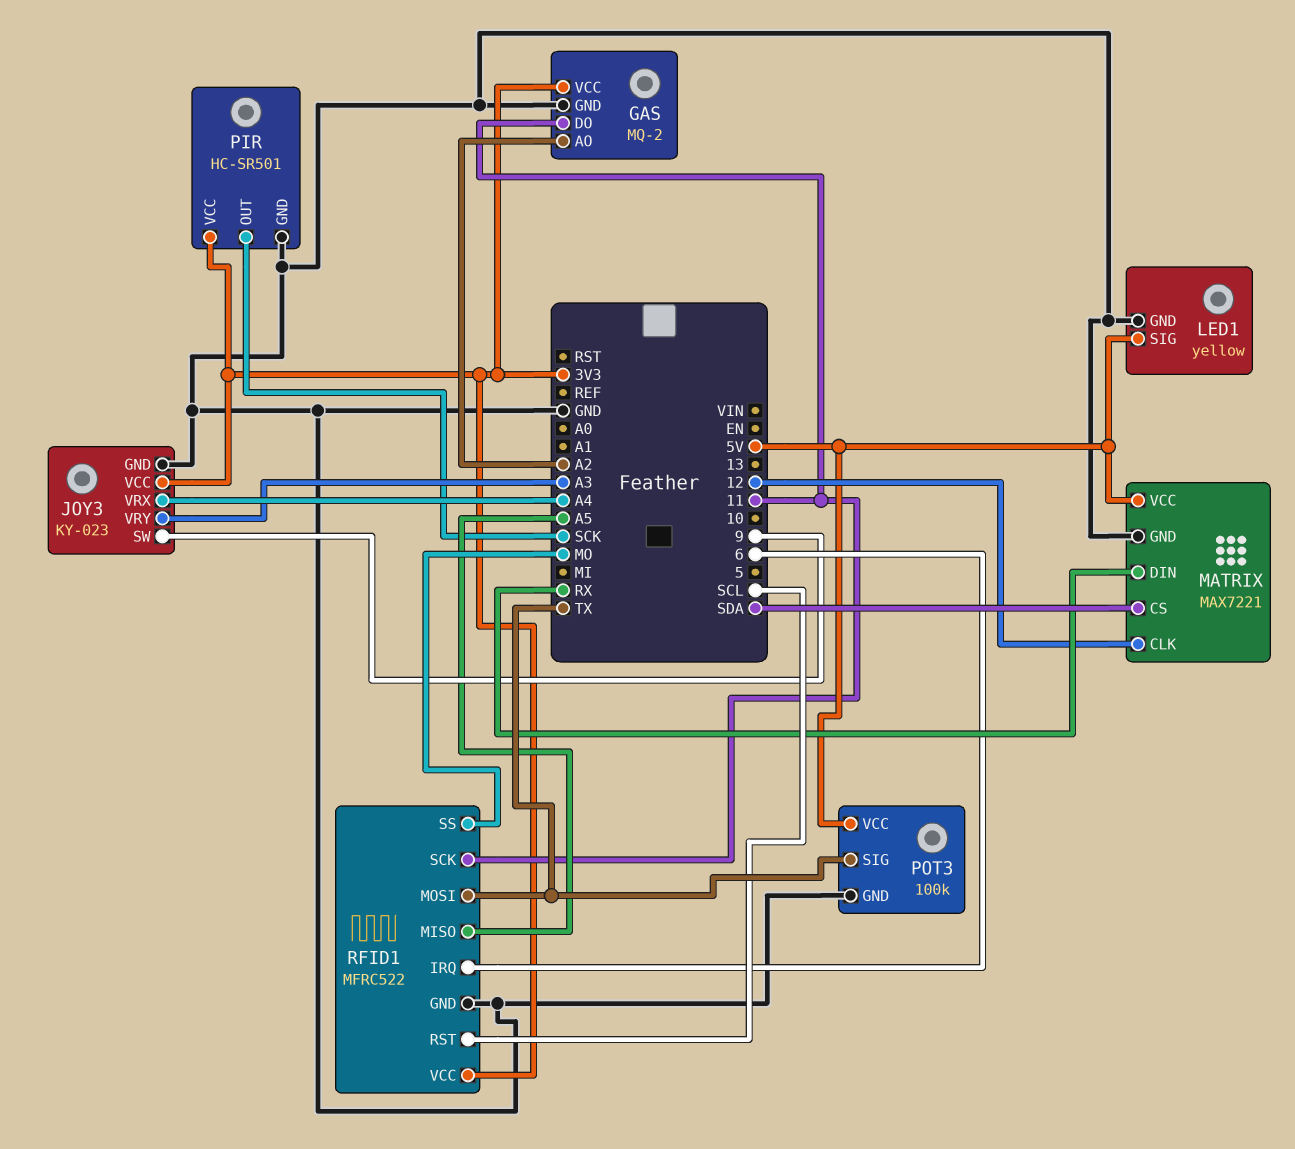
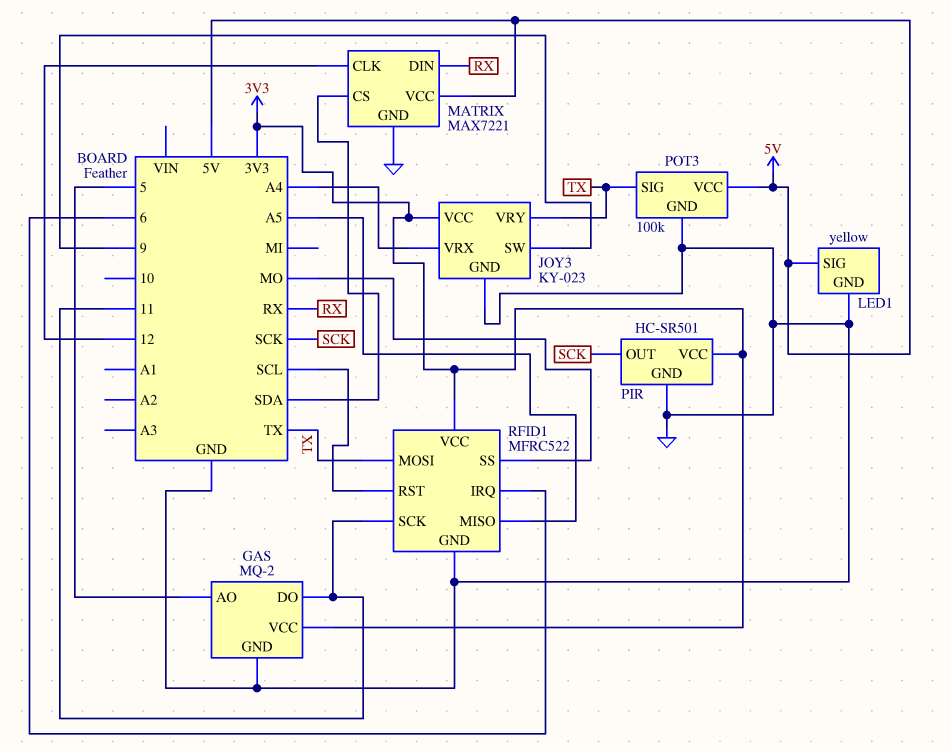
GAS pin AO: A2 -> 5
JOY3 pin VRY: A3 -> TX

